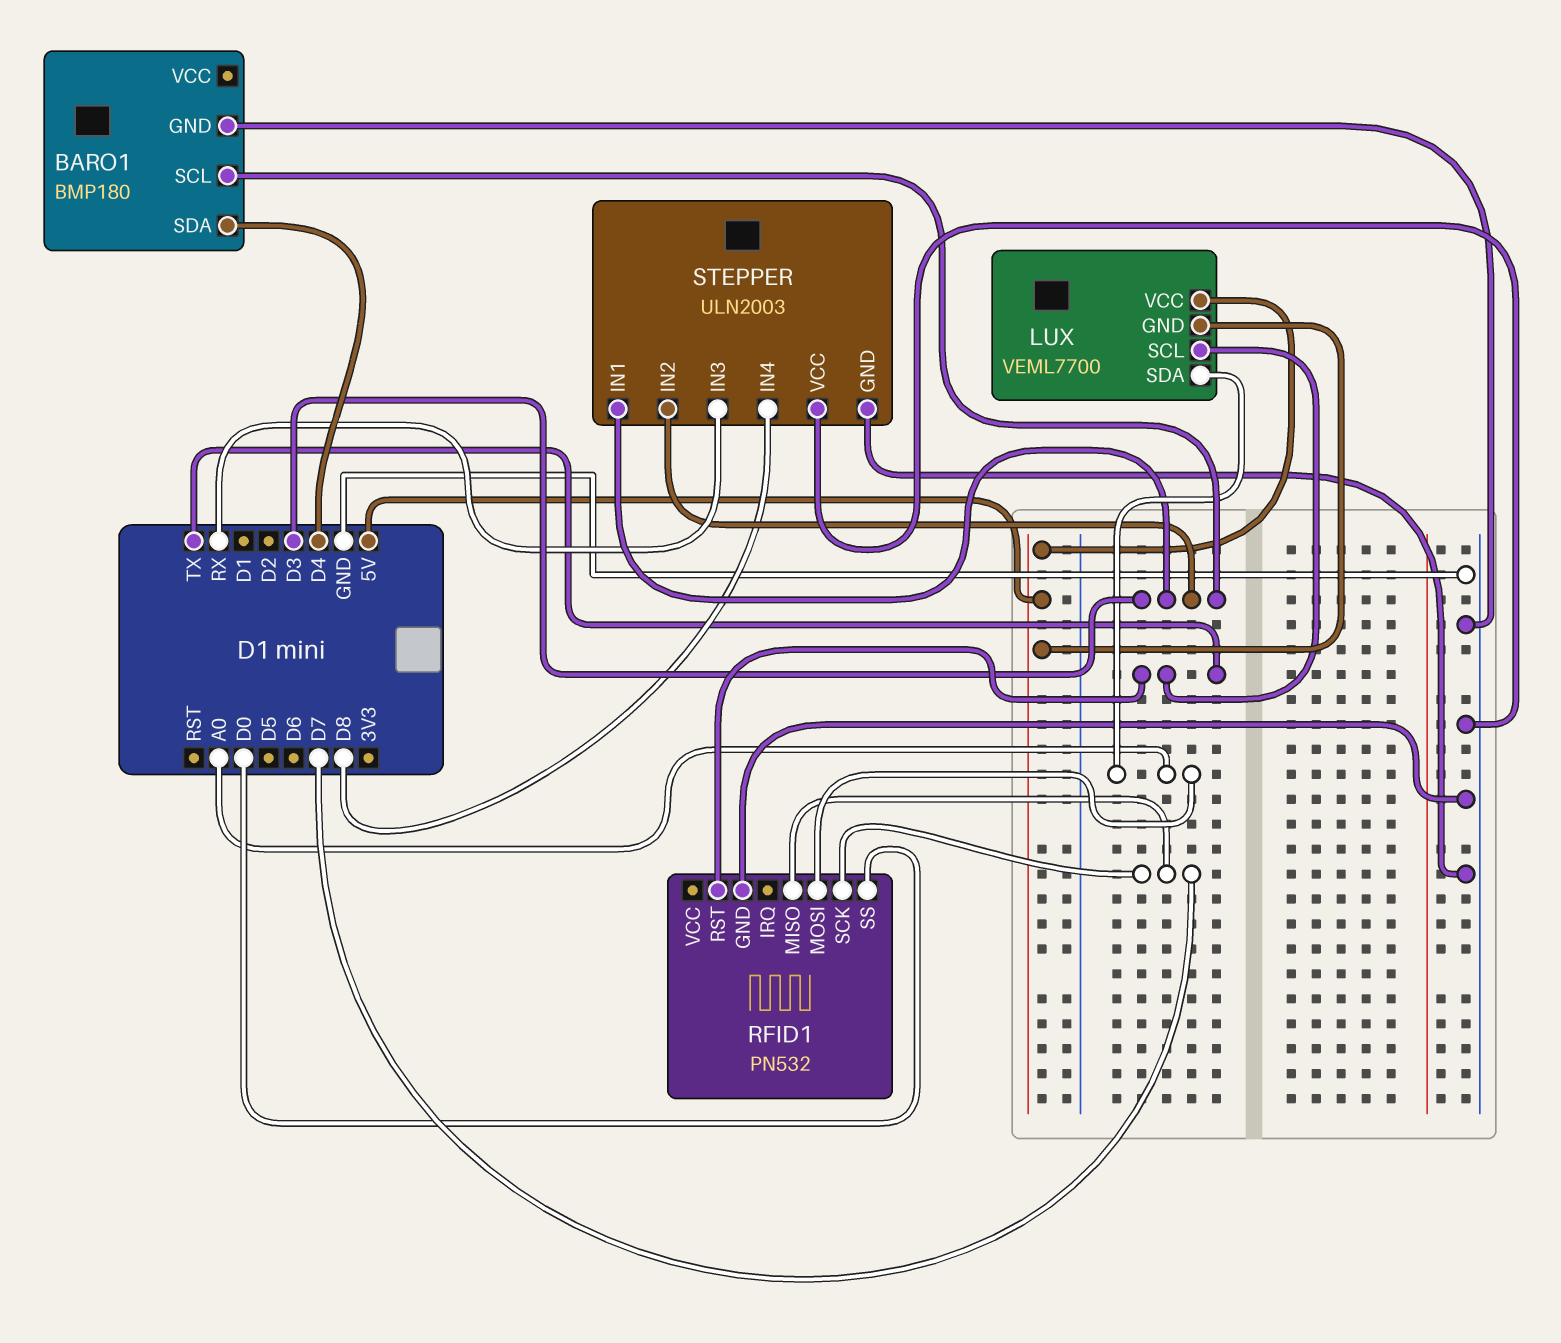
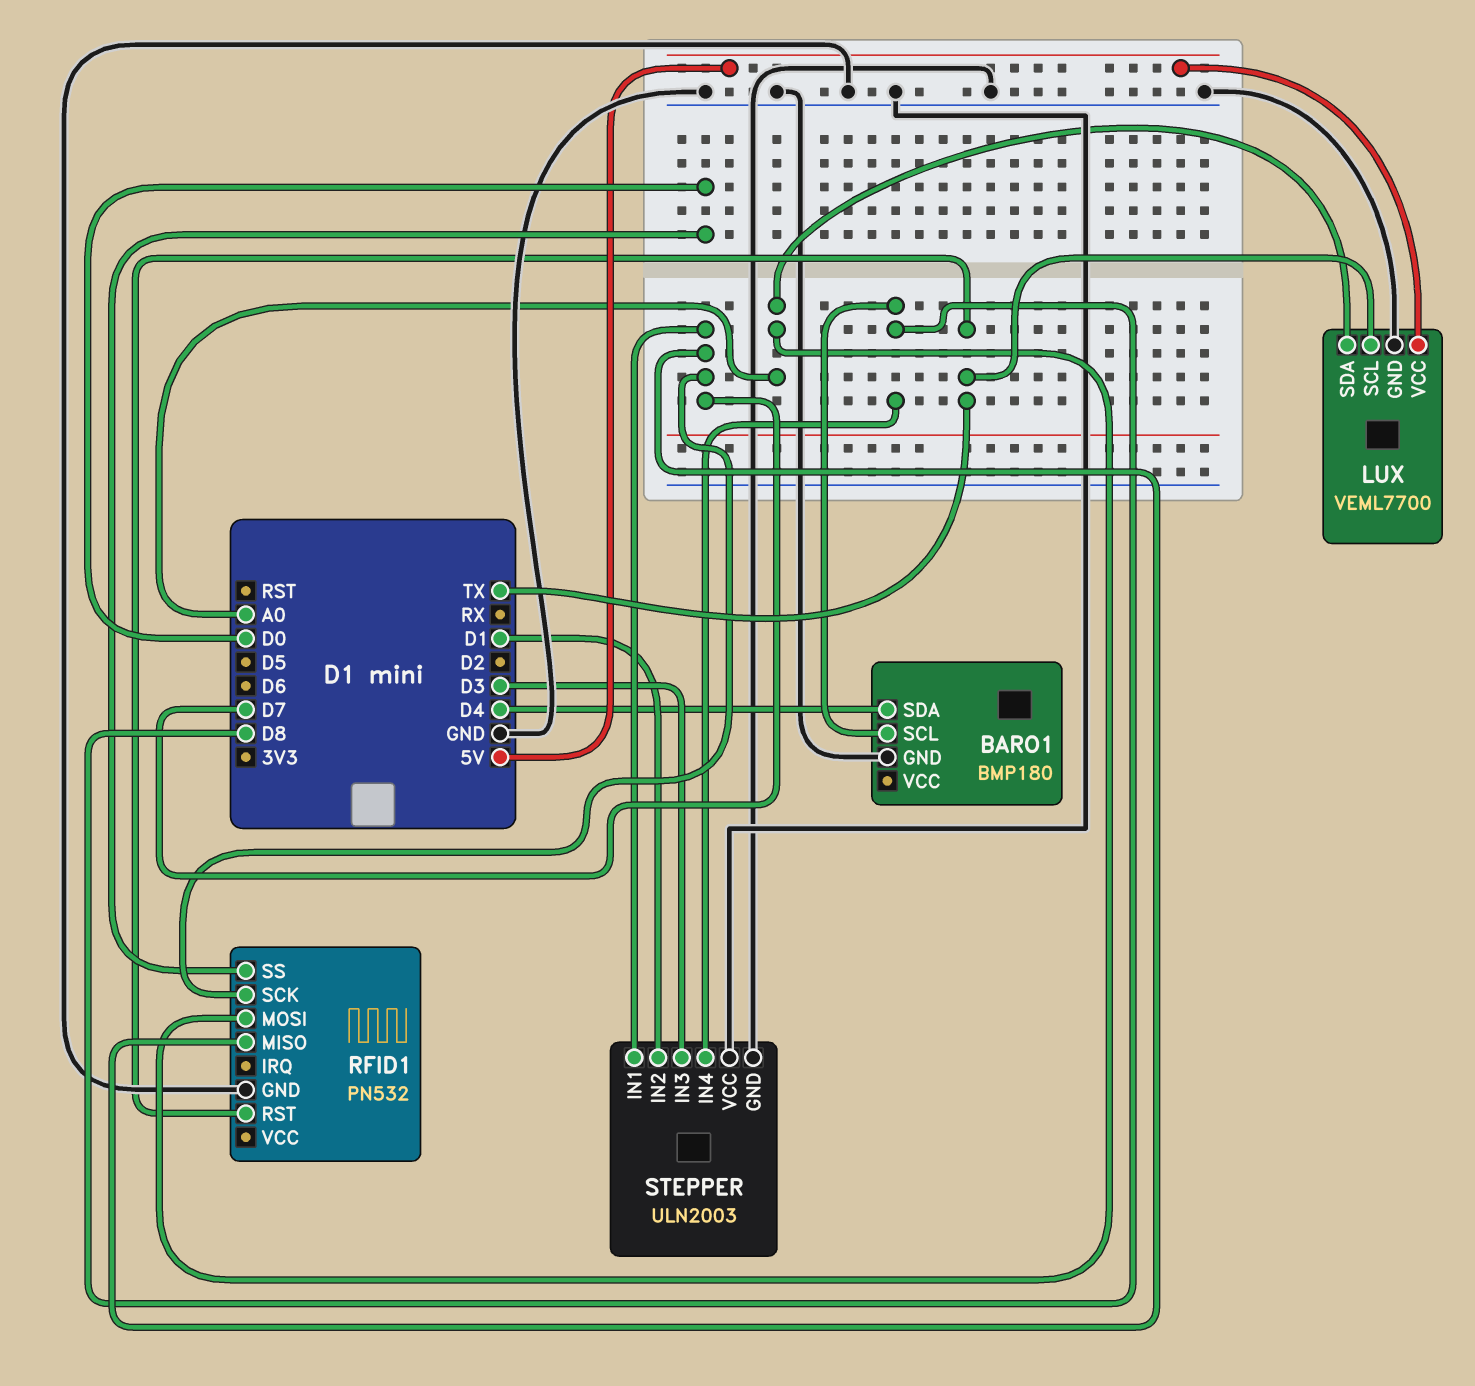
BARO1 pin SCL: D3 -> D8
LUX pin GND: 5V -> GND
STEPPER pin IN1: D3 -> D7
STEPPER pin IN2: D3 -> D1
STEPPER pin IN3: RX -> D3

